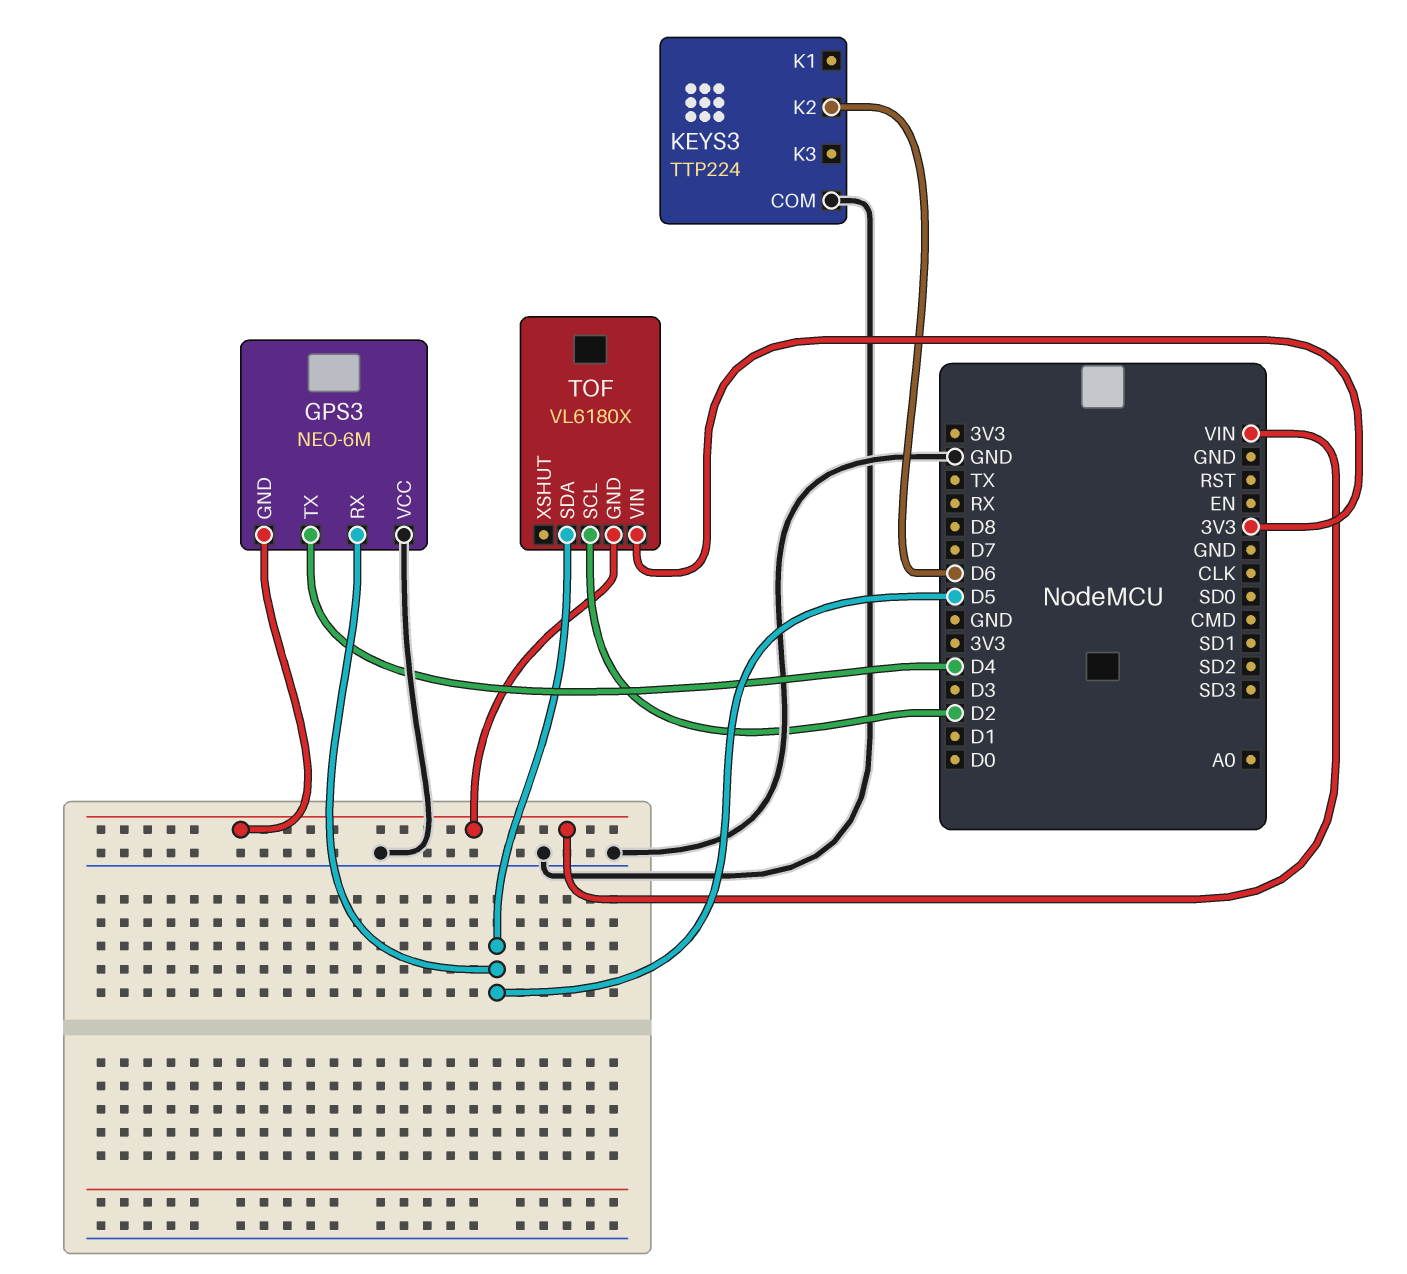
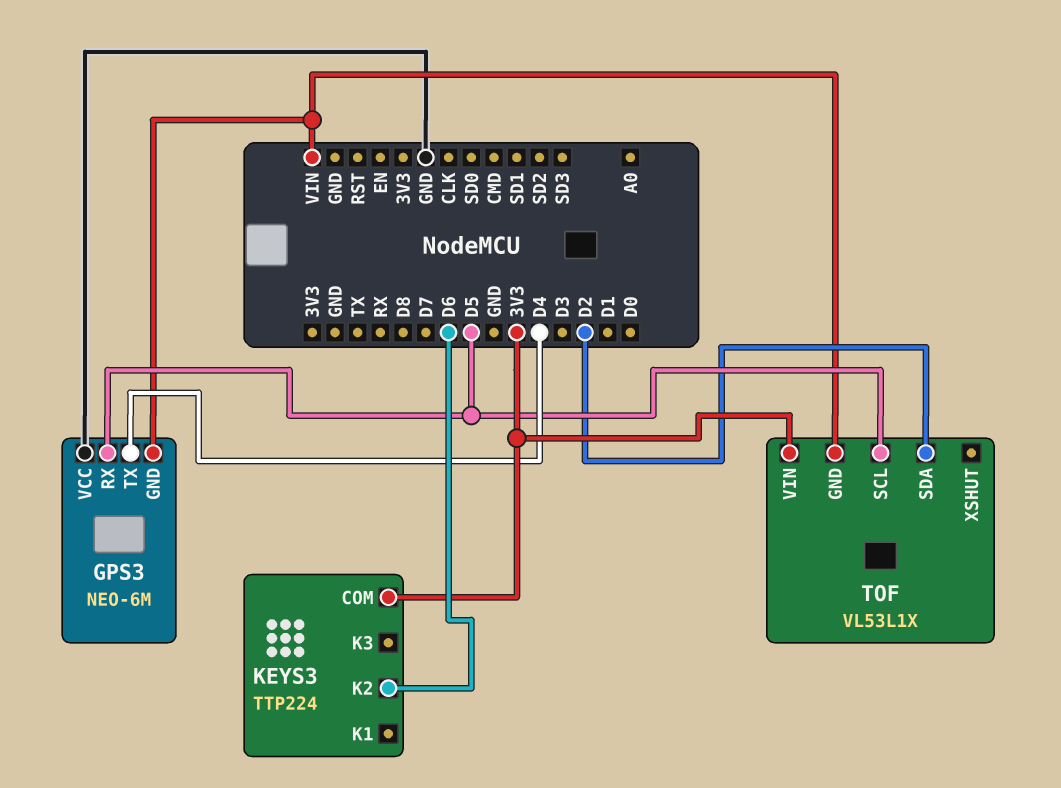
KEYS3 pin COM: GND -> 3V3
TOF: VL6180X -> VL53L1X
TOF pin SCL: D2 -> D5
TOF pin SDA: D5 -> D2

